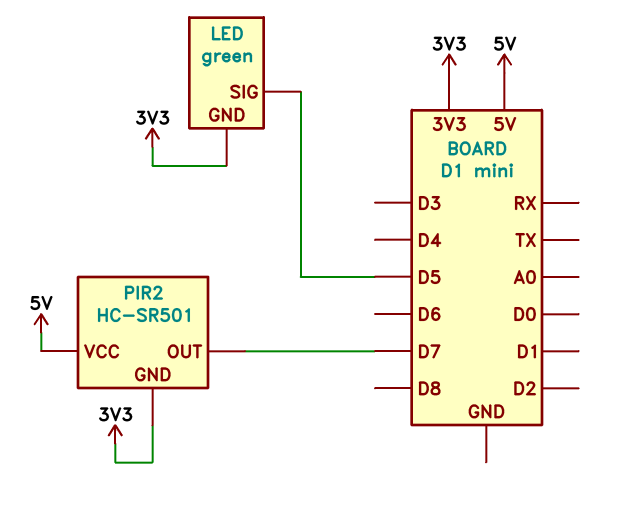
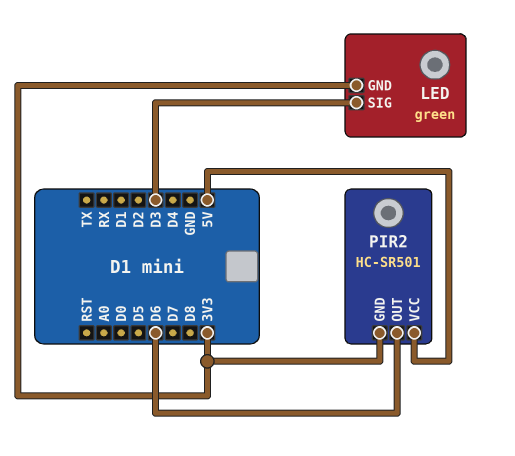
LED pin SIG: D5 -> D3
PIR2 pin OUT: D7 -> D6

